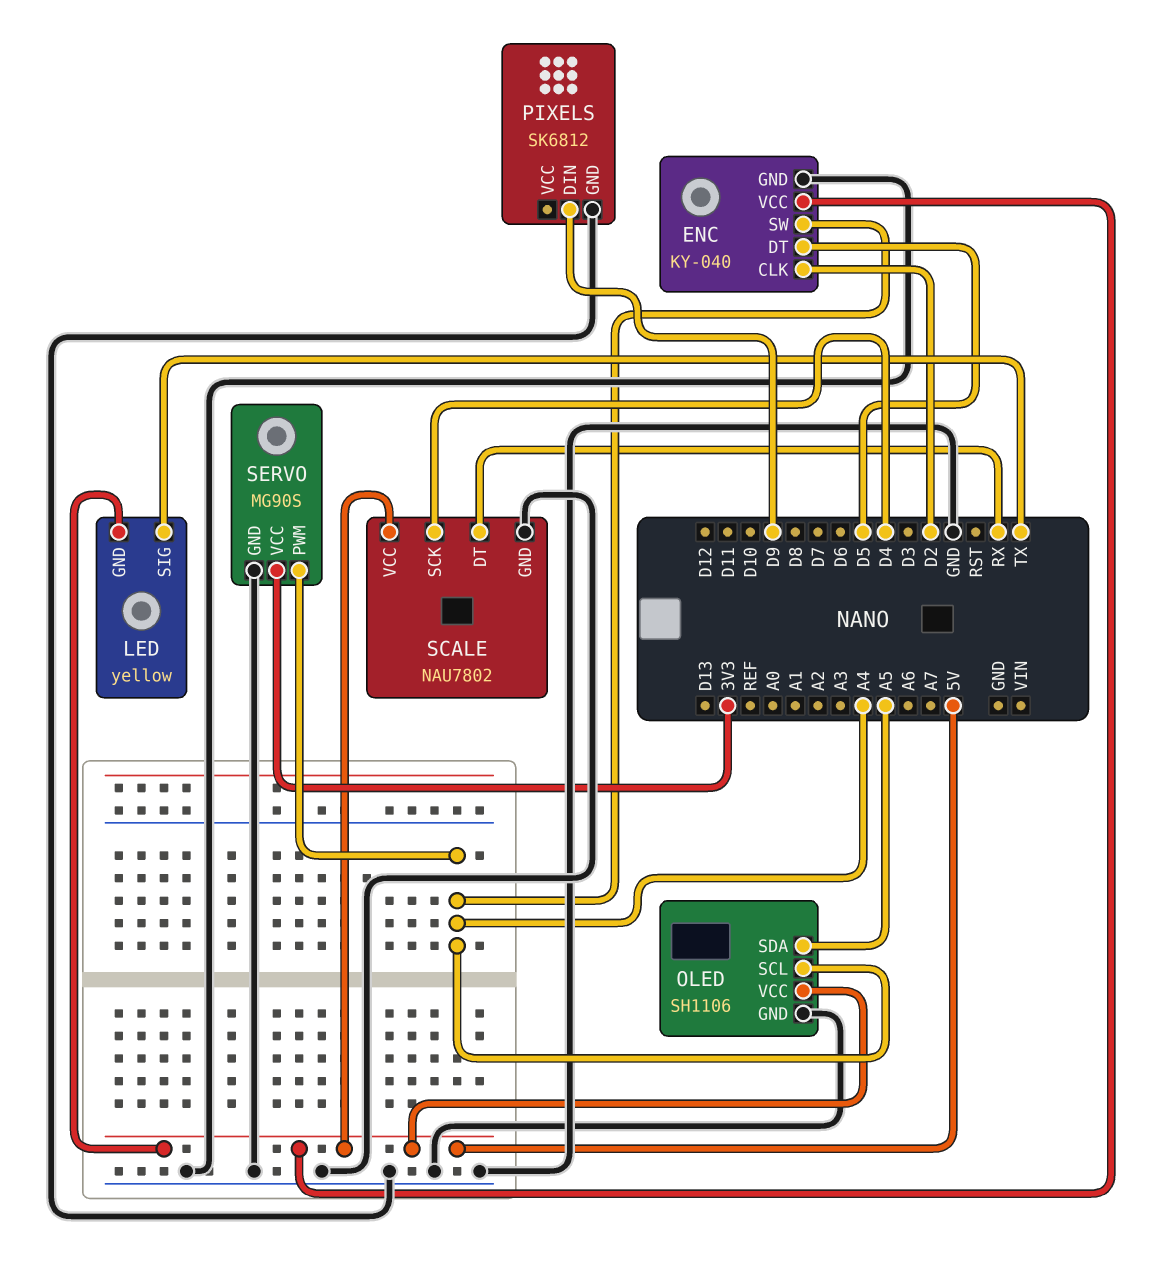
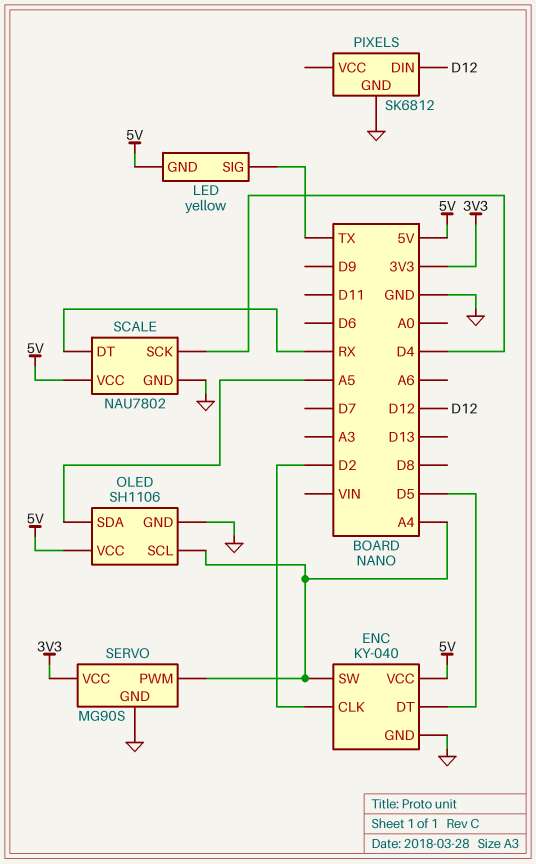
PIXELS pin DIN: D9 -> D12

